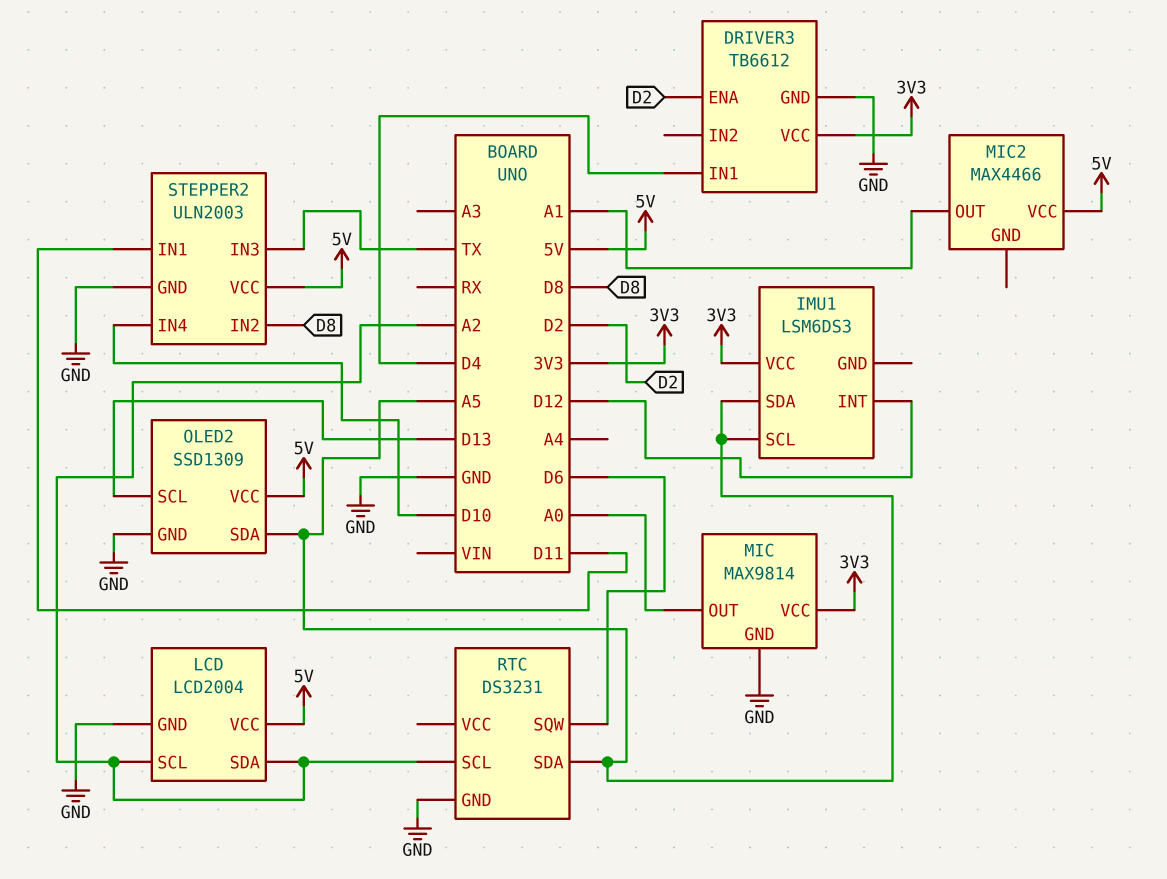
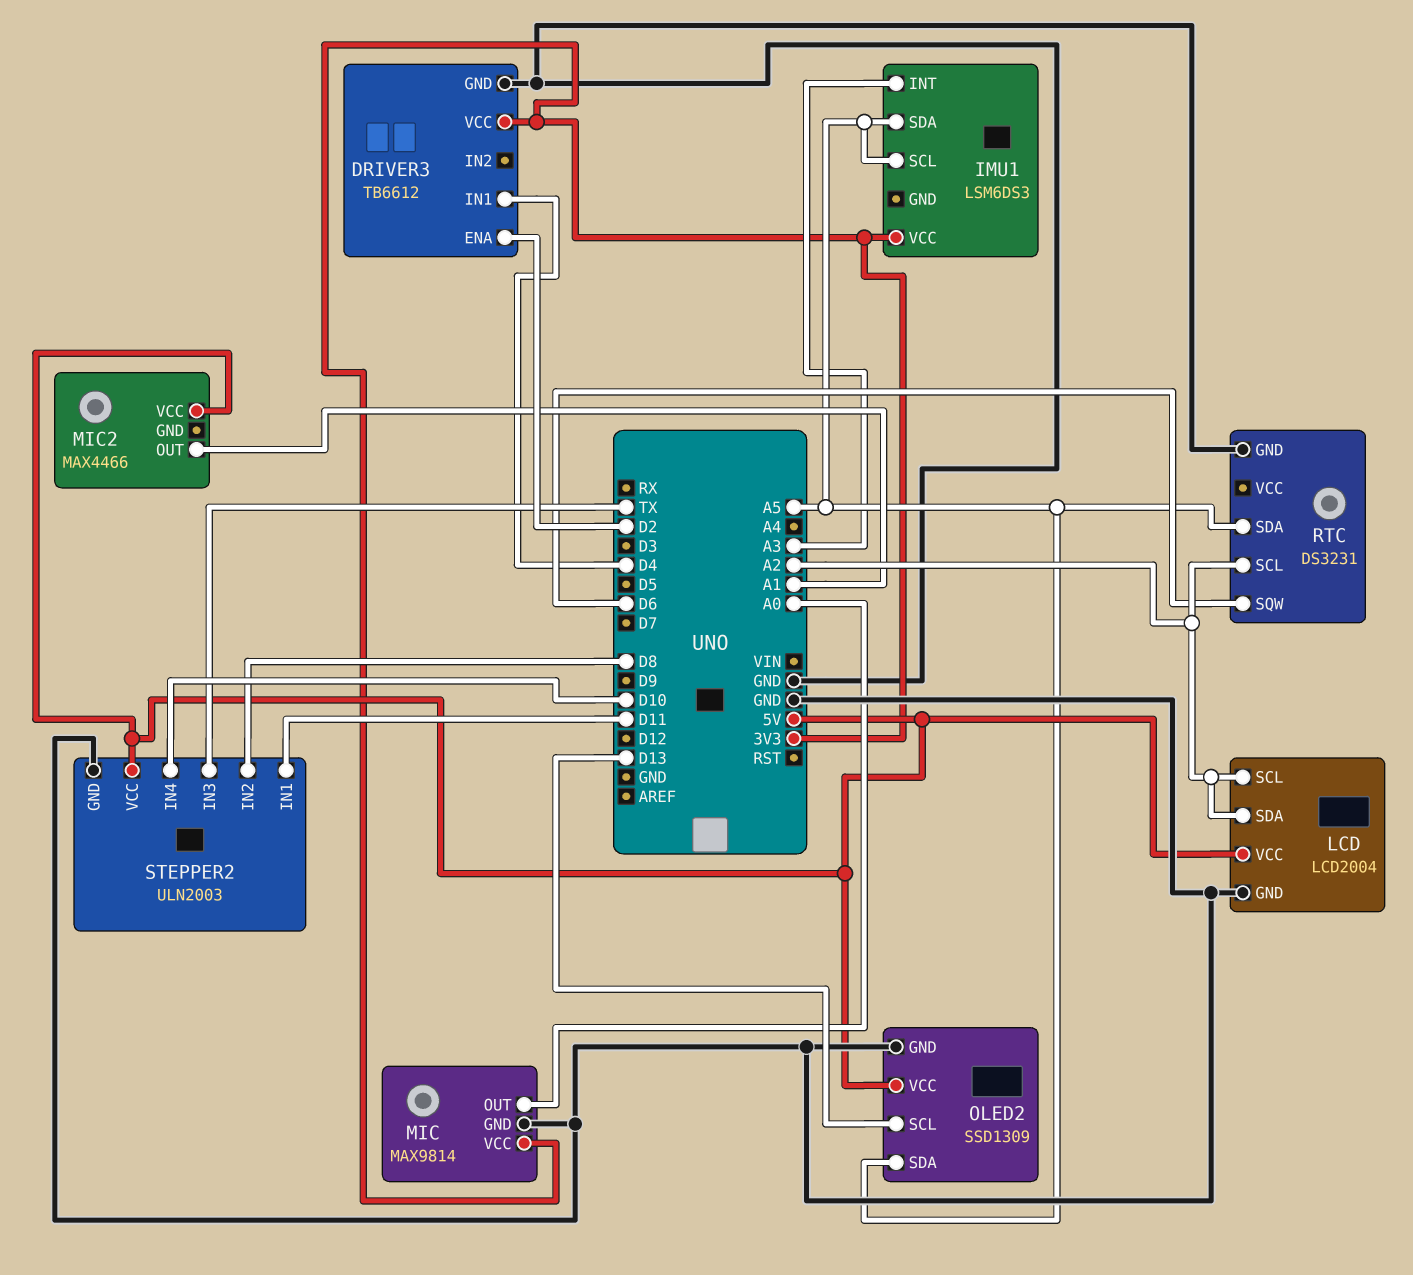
IMU1 pin INT: D12 -> A3

